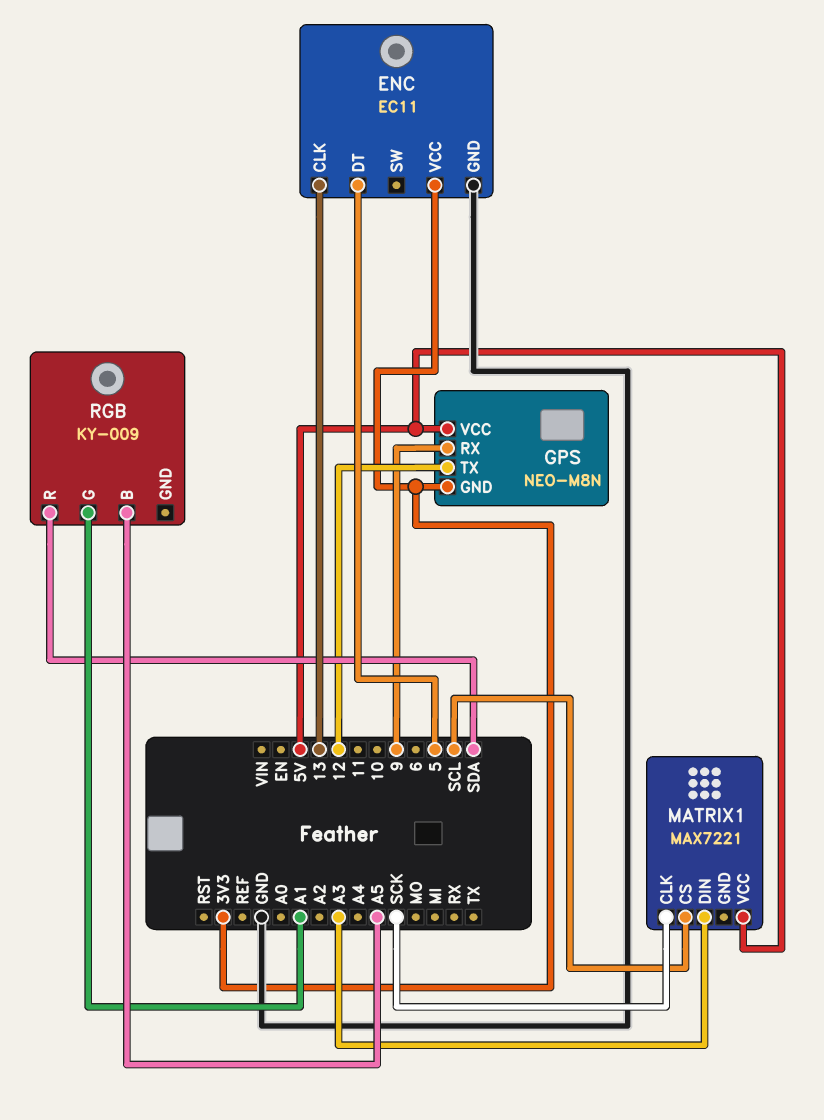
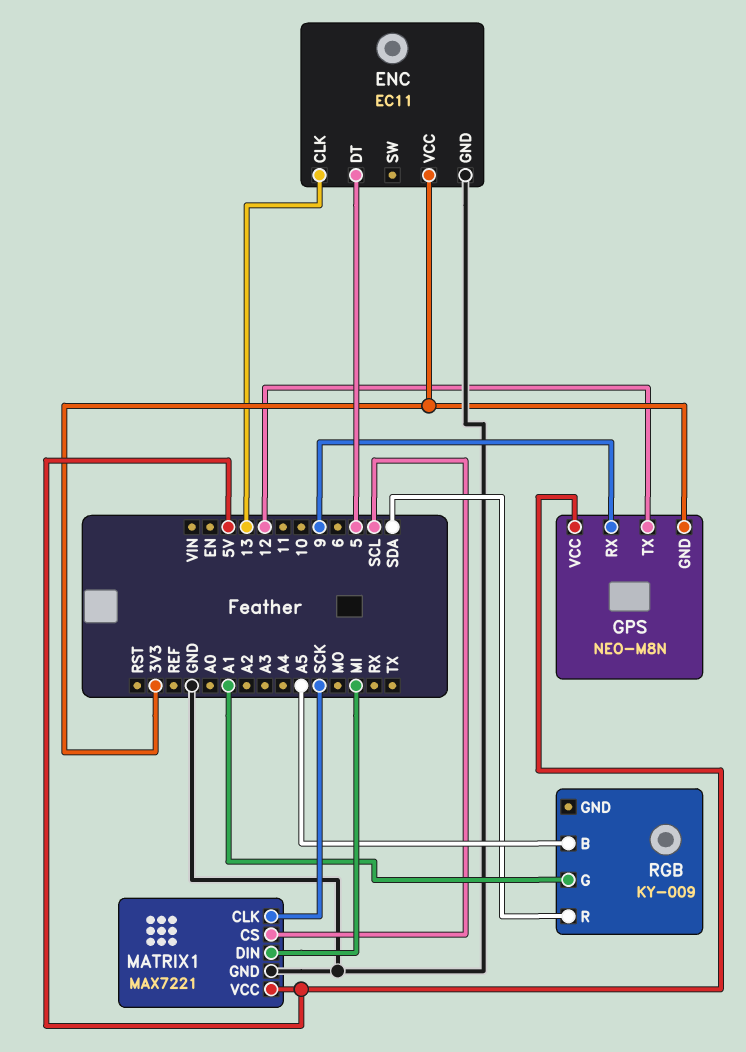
MATRIX1 pin DIN: A3 -> MI
MATRIX1 pin GND: none -> GND

